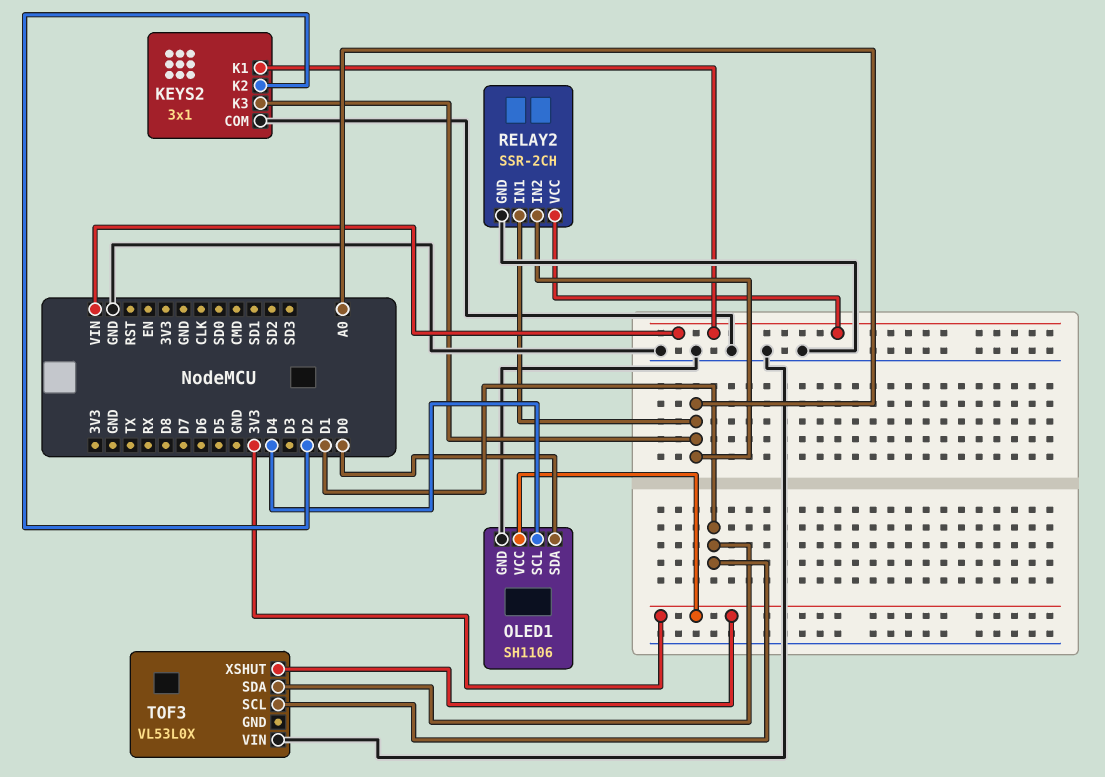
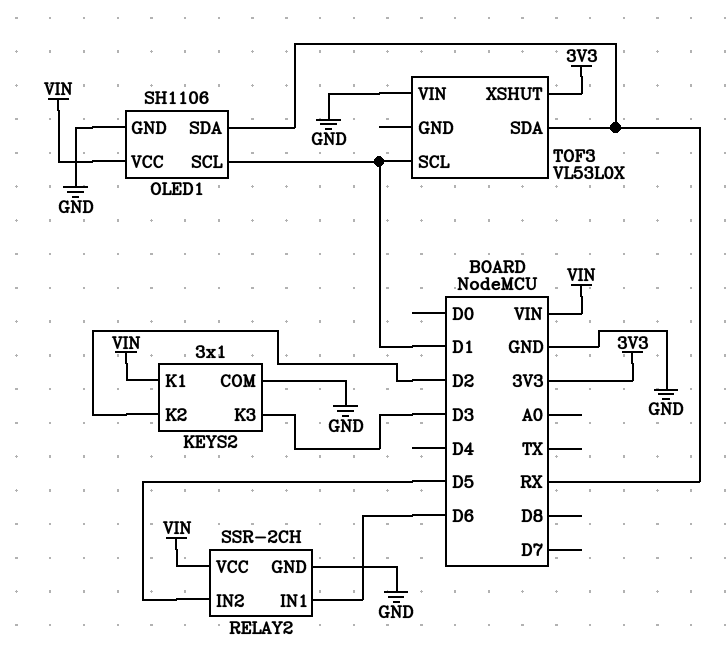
KEYS2 pin K3: A0 -> D3
OLED1 pin SCL: D4 -> D1
OLED1 pin SDA: D0 -> RX
OLED1 pin VCC: 3V3 -> VIN
RELAY2 pin IN1: A0 -> D6
RELAY2 pin IN2: A0 -> D5
TOF3 pin SDA: D1 -> RX

